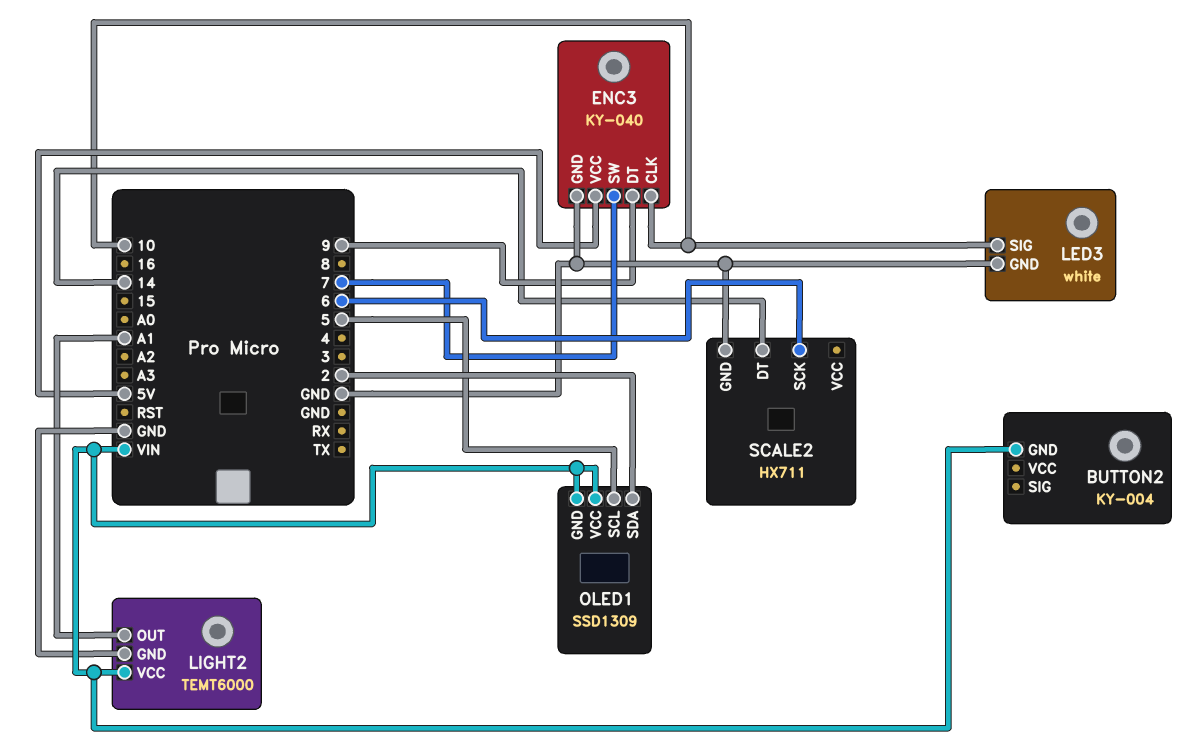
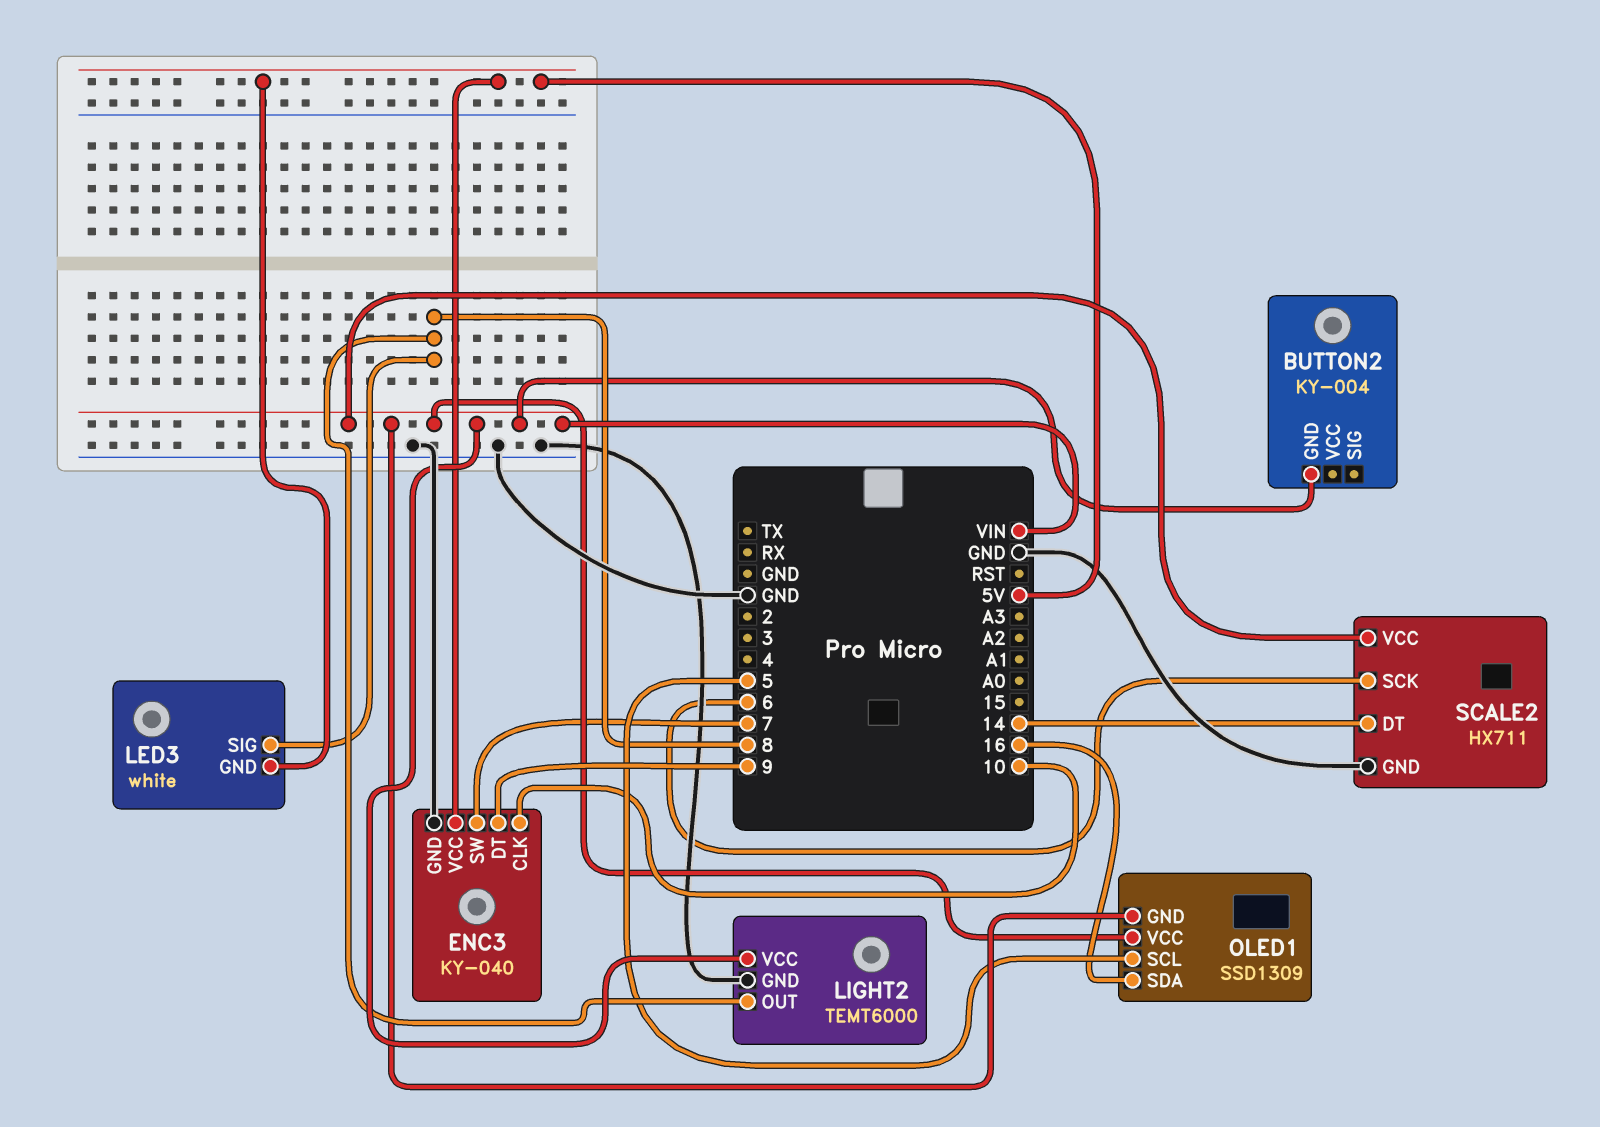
LED3 pin GND: GND -> 5V
LED3 pin SIG: 10 -> 8
LIGHT2 pin OUT: A1 -> 8
OLED1 pin SDA: 2 -> 16
SCALE2 pin VCC: none -> VIN

